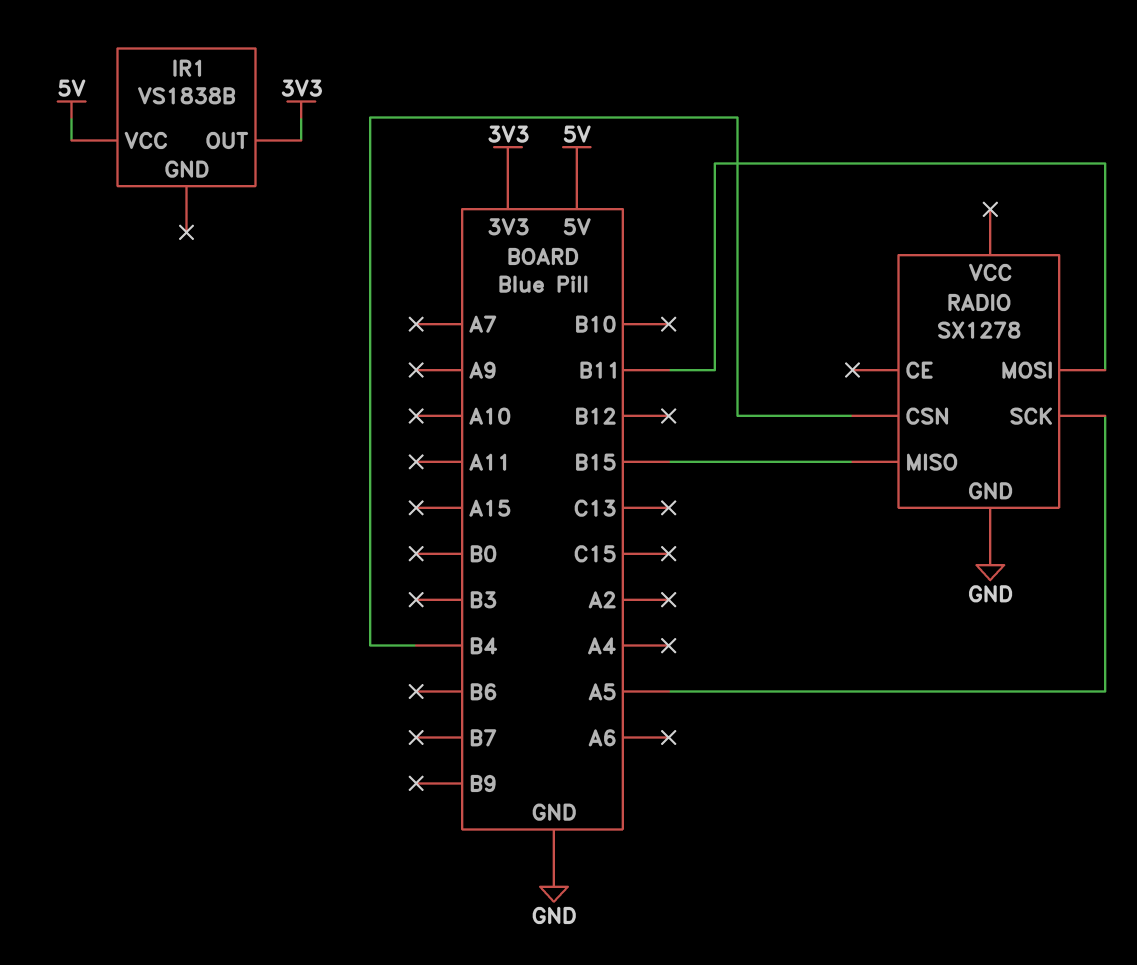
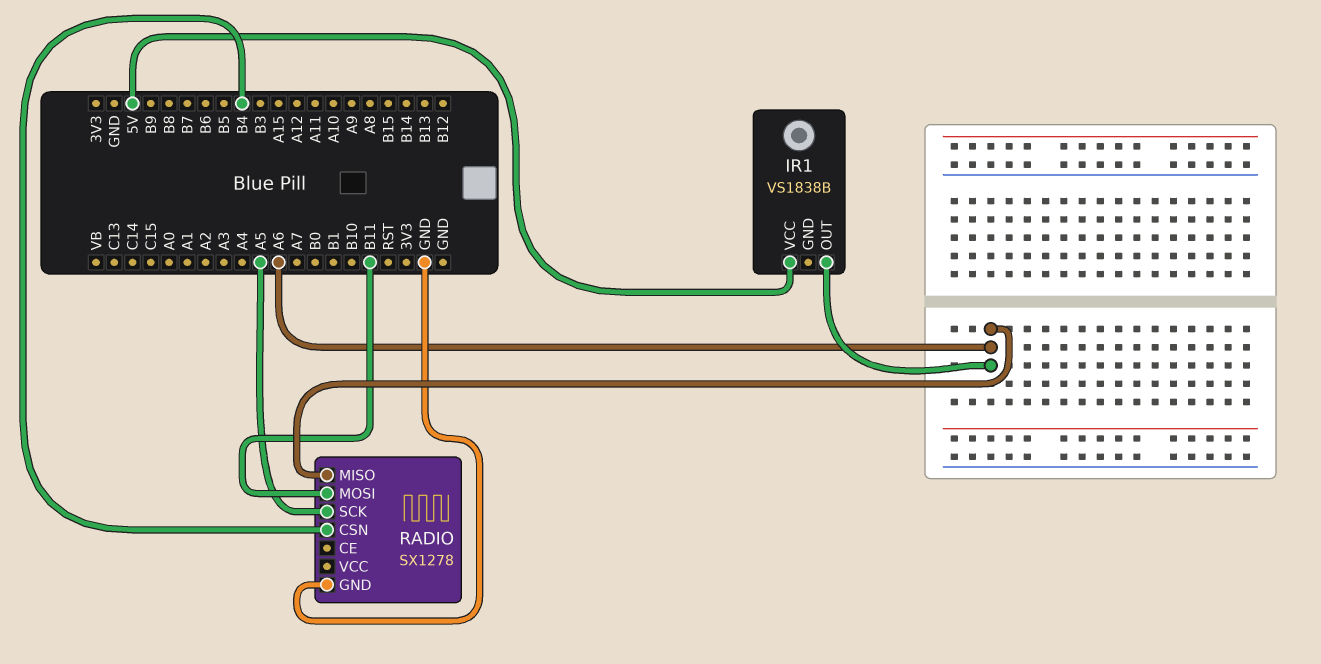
IR1 pin OUT: 3V3 -> A6
RADIO pin MISO: B15 -> A6

